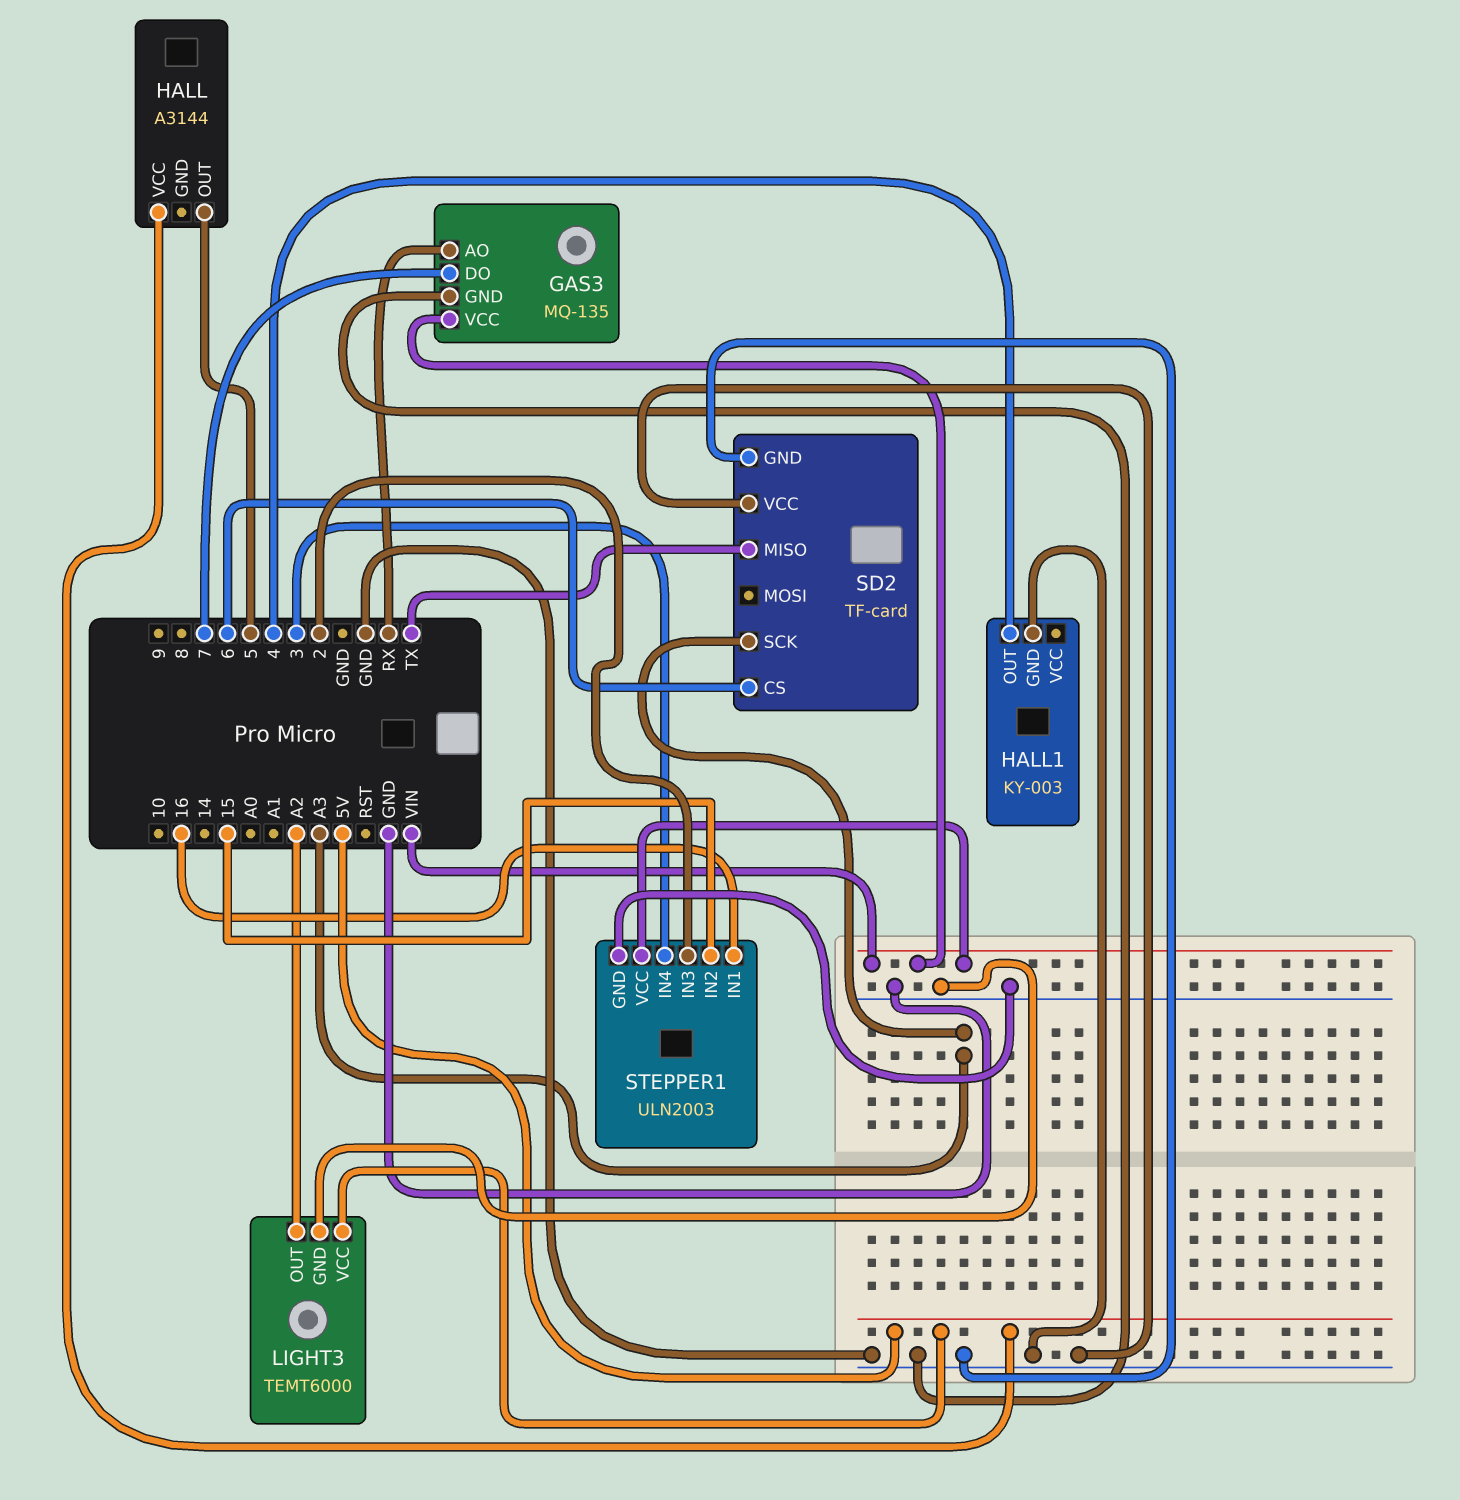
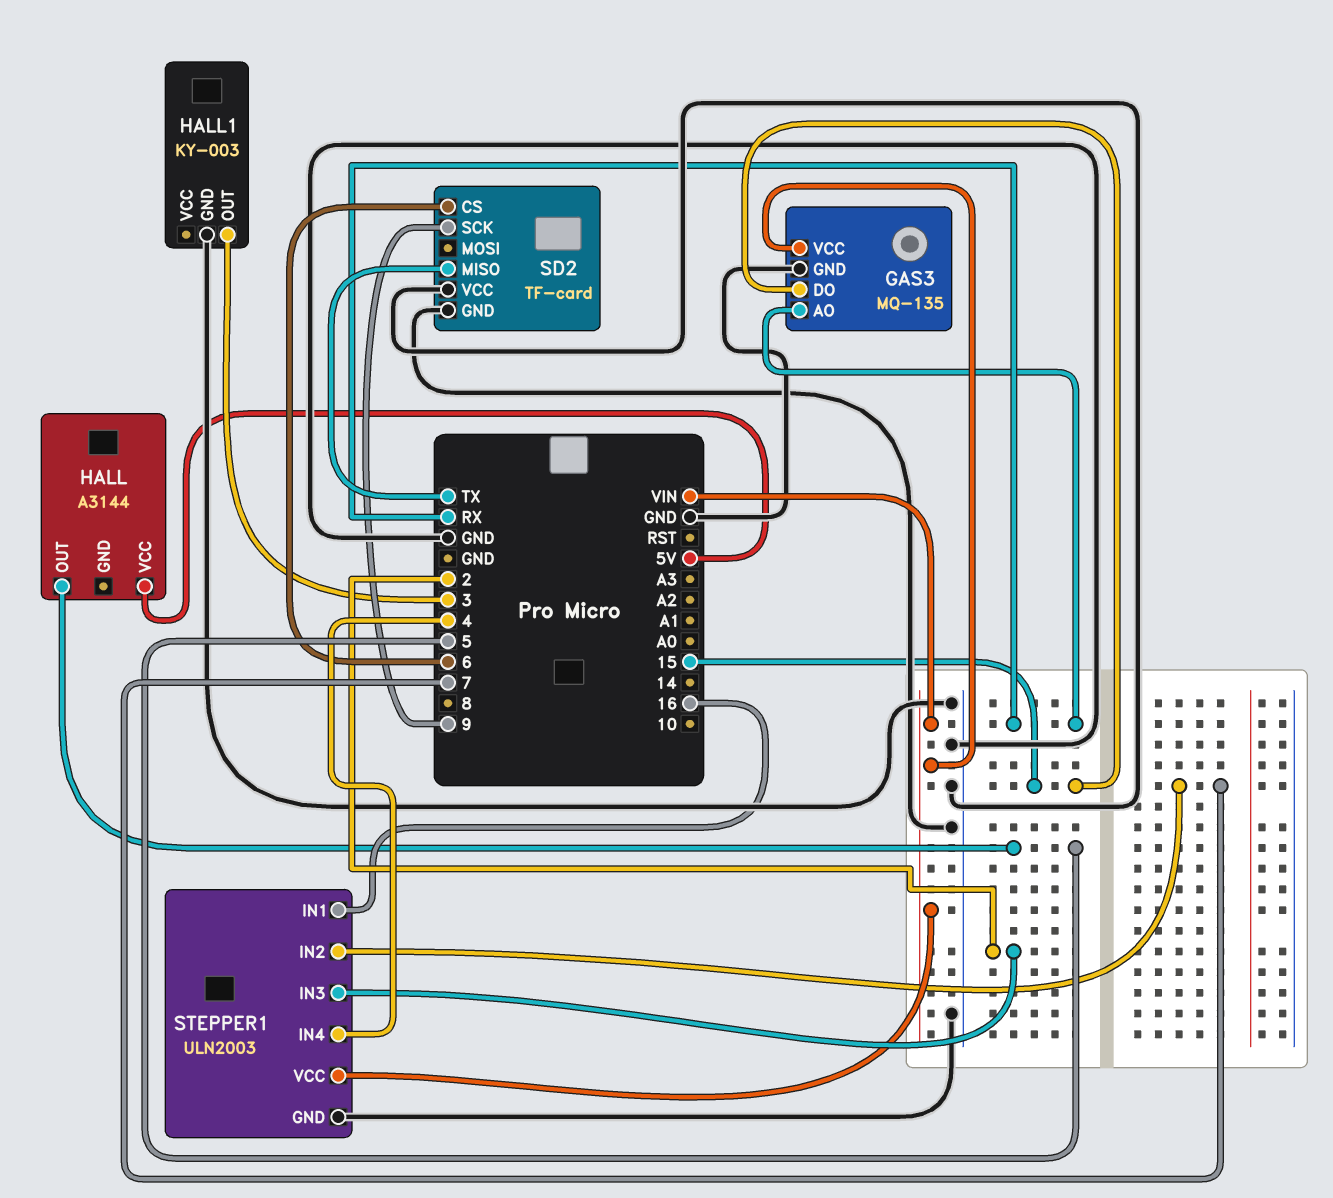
GAS3 pin DO: 7 -> 15
HALL1 pin OUT: 4 -> 3
LIGHT3: TEMT6000 -> none
LIGHT3 pin GND: GND -> none
LIGHT3 pin OUT: A2 -> none
LIGHT3 pin VCC: 5V -> none
SD2 pin SCK: A3 -> 9
STEPPER1 pin IN2: 15 -> 7
STEPPER1 pin IN4: 3 -> 4

